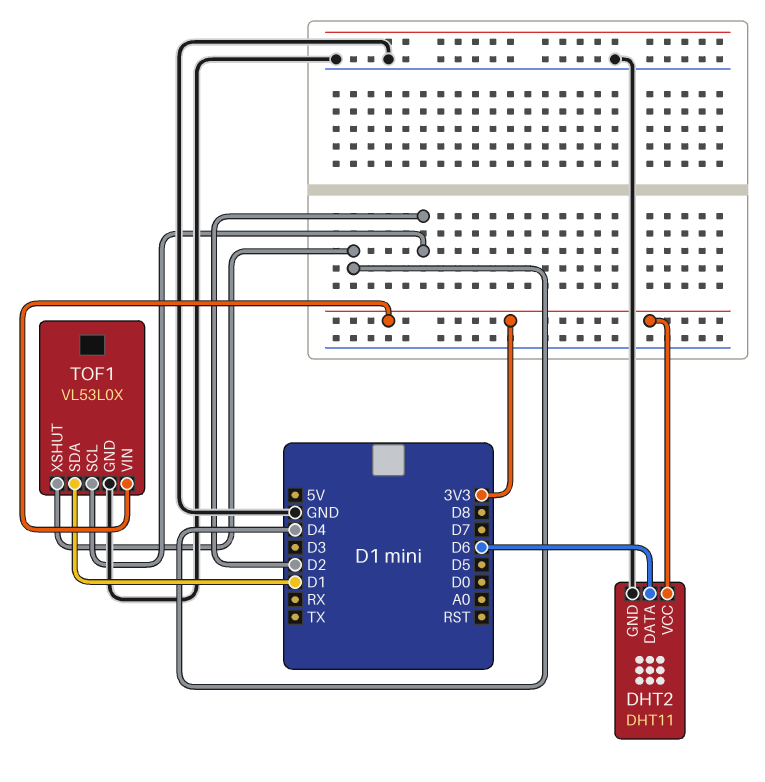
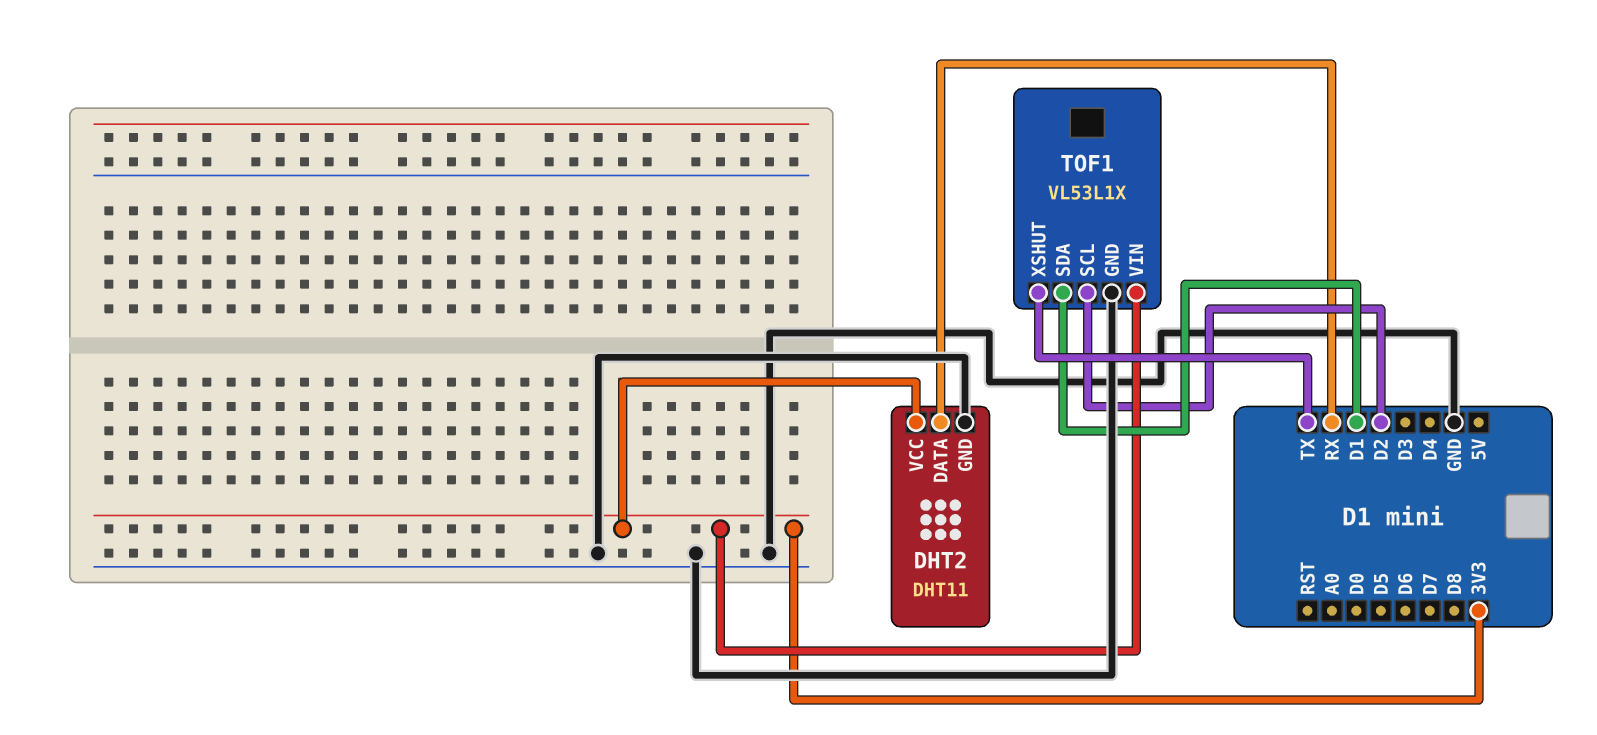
DHT2 pin DATA: D6 -> RX
TOF1: VL53L0X -> VL53L1X
TOF1 pin XSHUT: D4 -> TX

